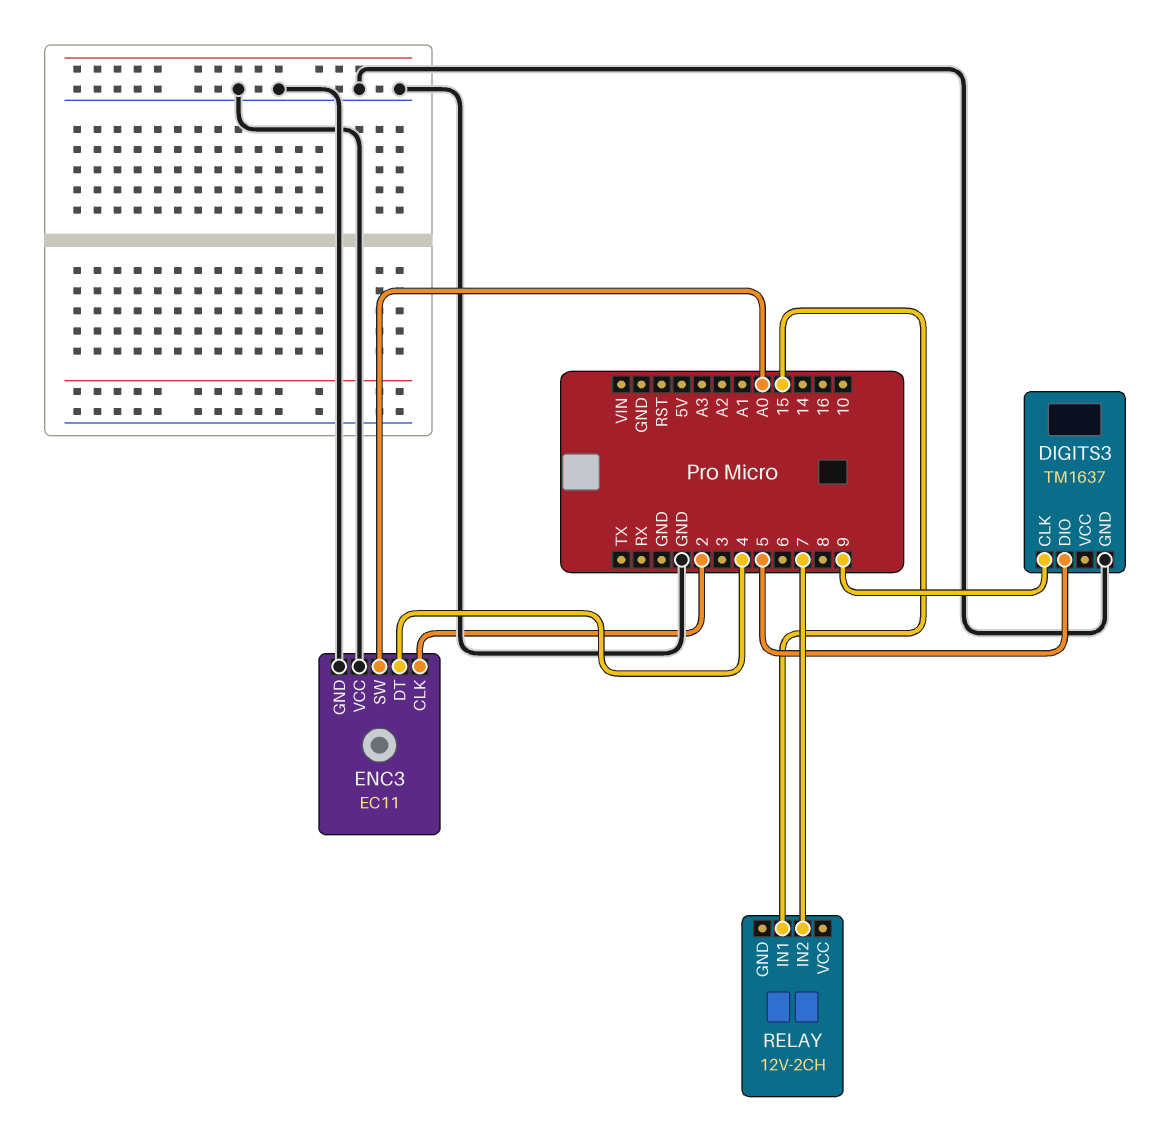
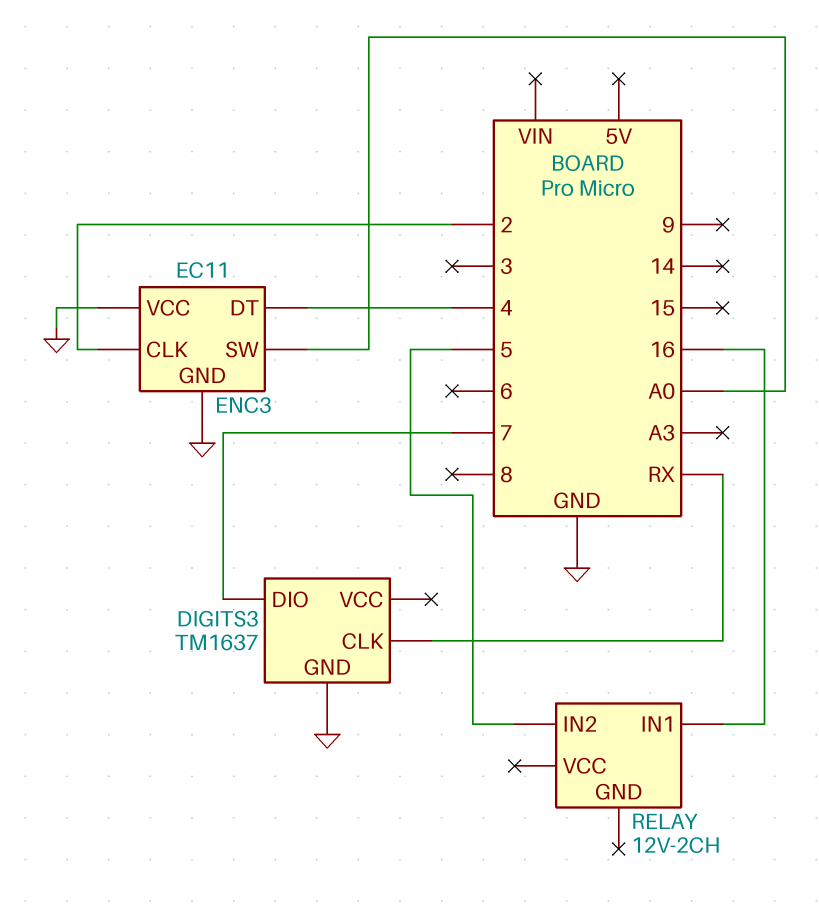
DIGITS3 pin CLK: 9 -> RX
DIGITS3 pin DIO: 5 -> 7
RELAY pin IN1: 15 -> 16
RELAY pin IN2: 7 -> 5

